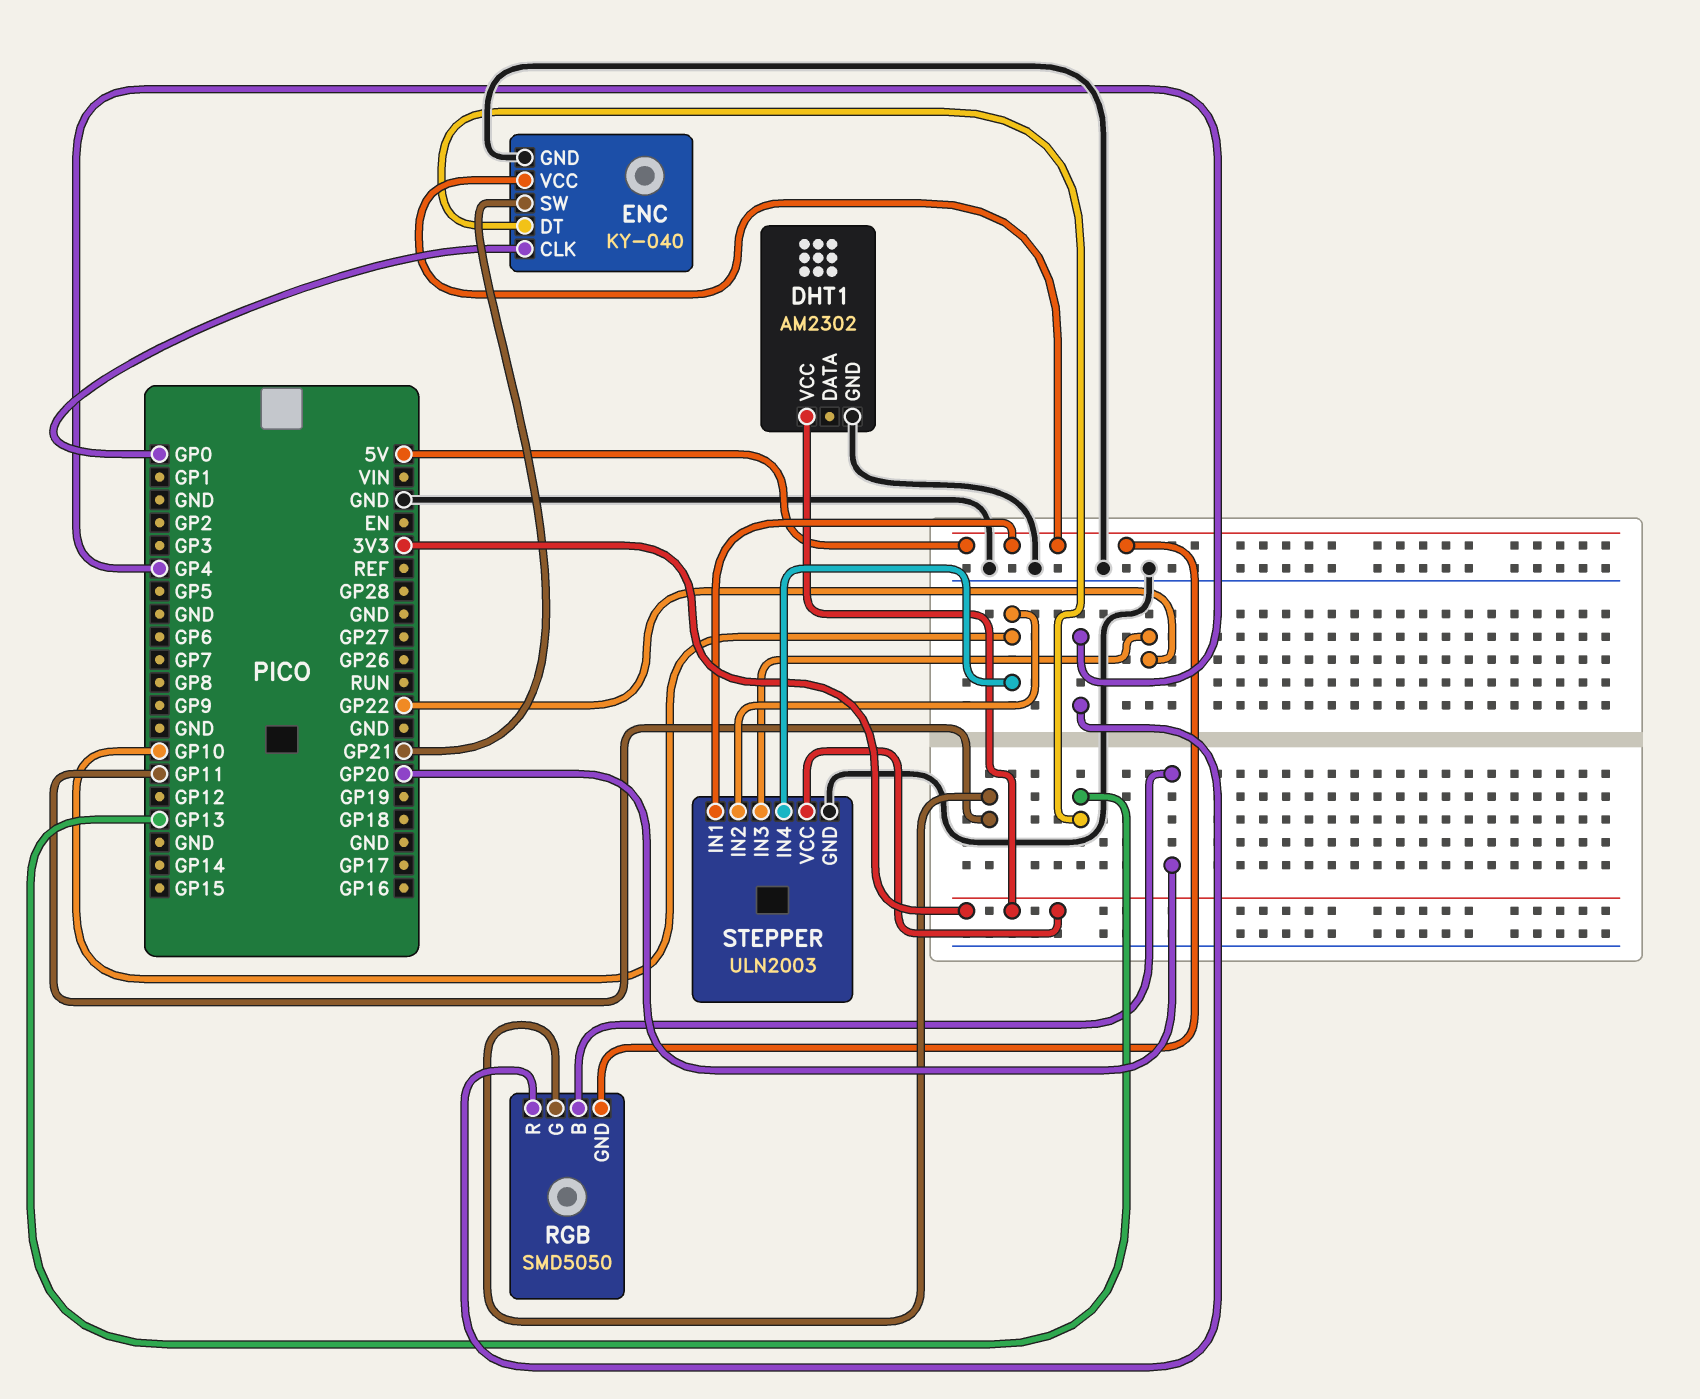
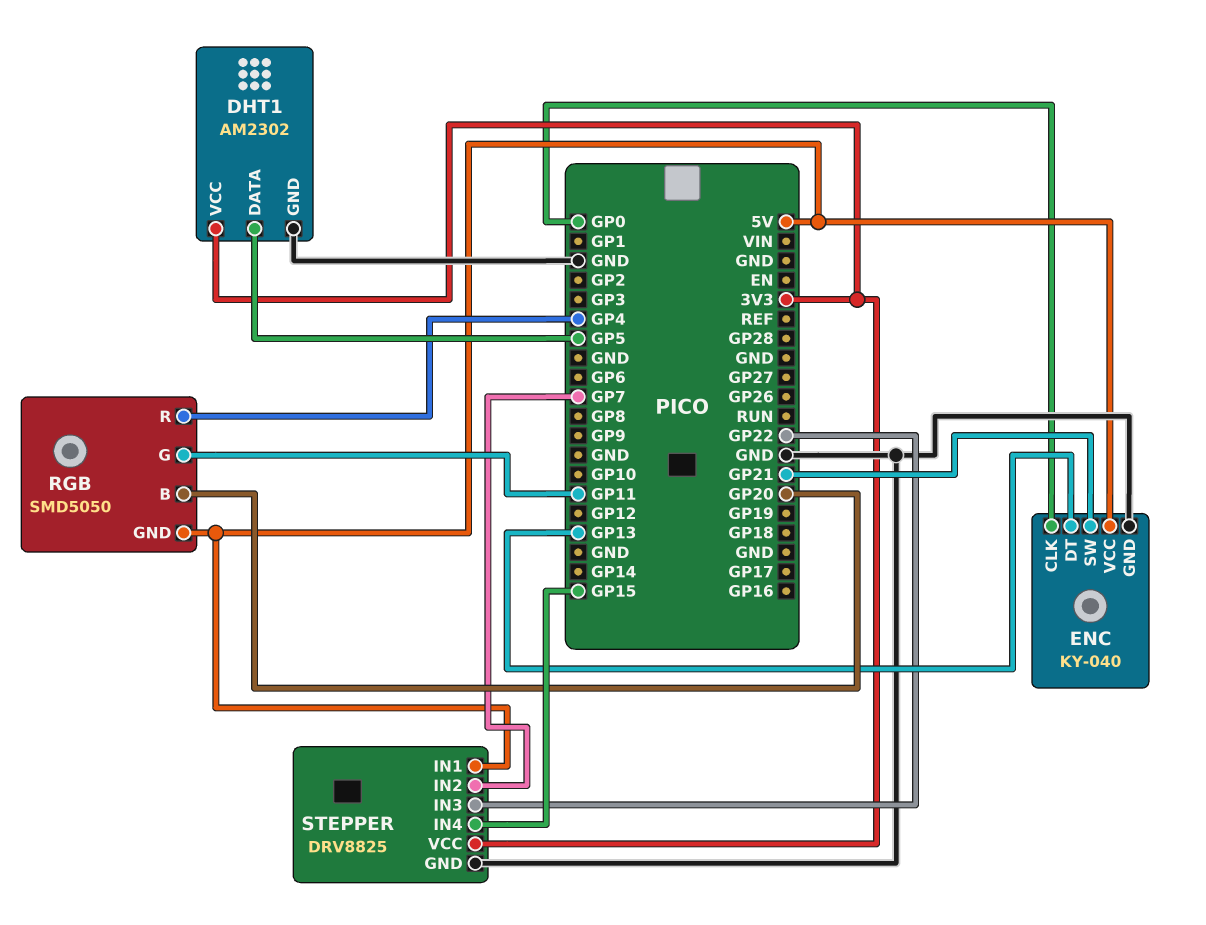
DHT1 pin DATA: none -> GP5
STEPPER: ULN2003 -> DRV8825
STEPPER pin IN2: GP10 -> GP7
STEPPER pin IN4: GP10 -> GP15

